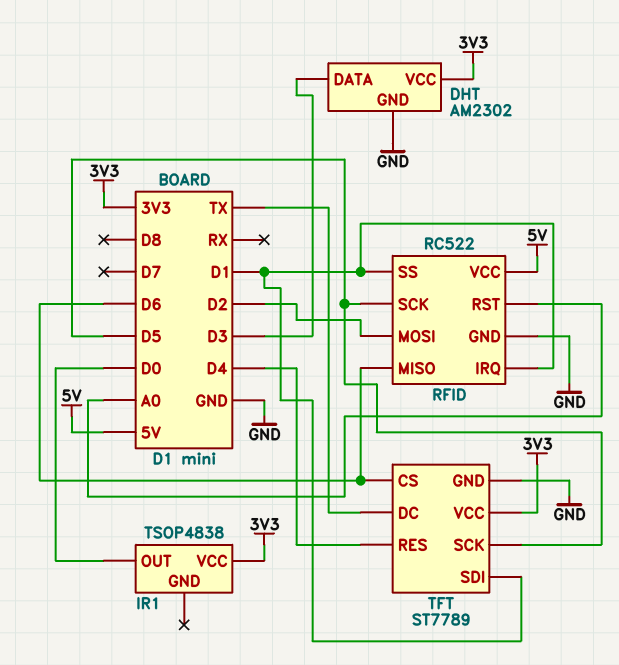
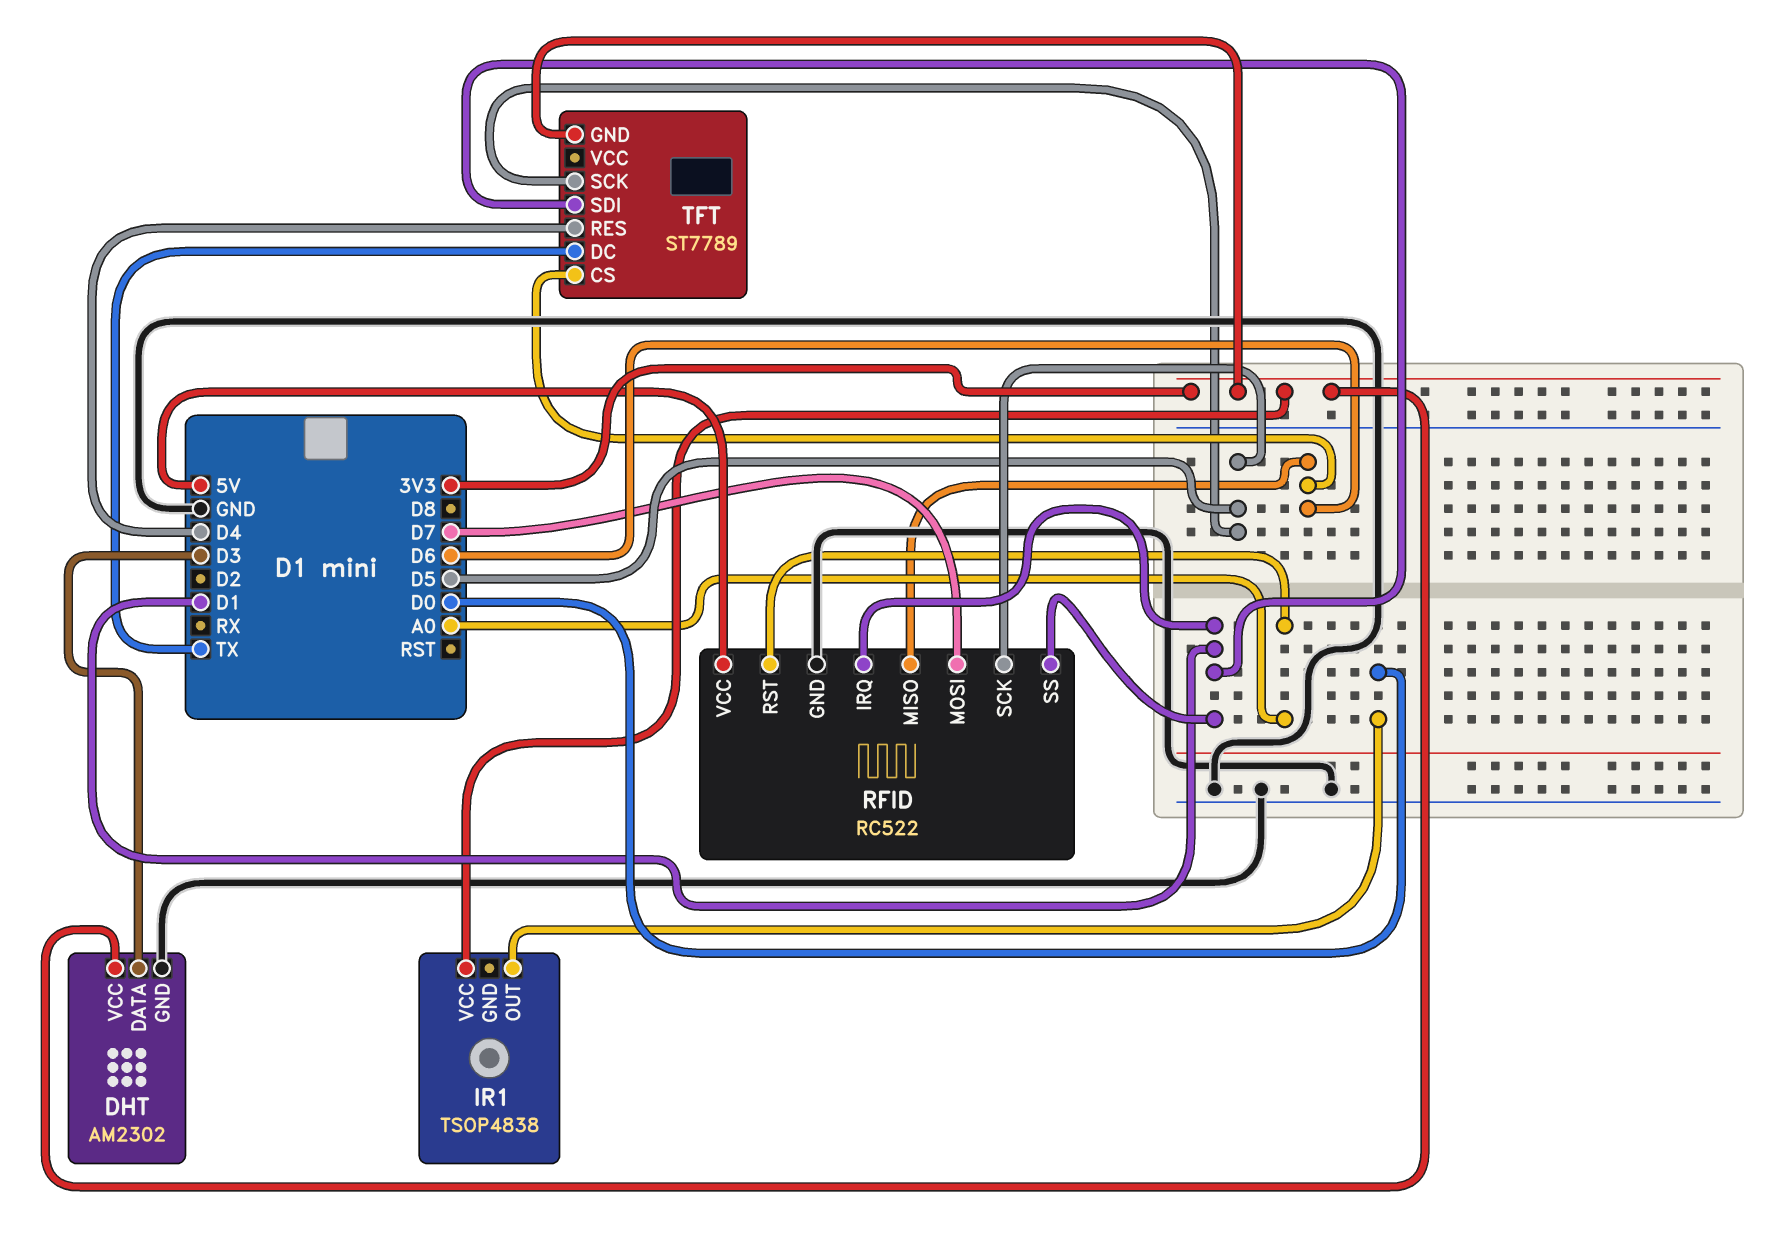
RFID pin MOSI: D2 -> D7
TFT pin GND: GND -> 3V3
TFT pin VCC: 3V3 -> none

